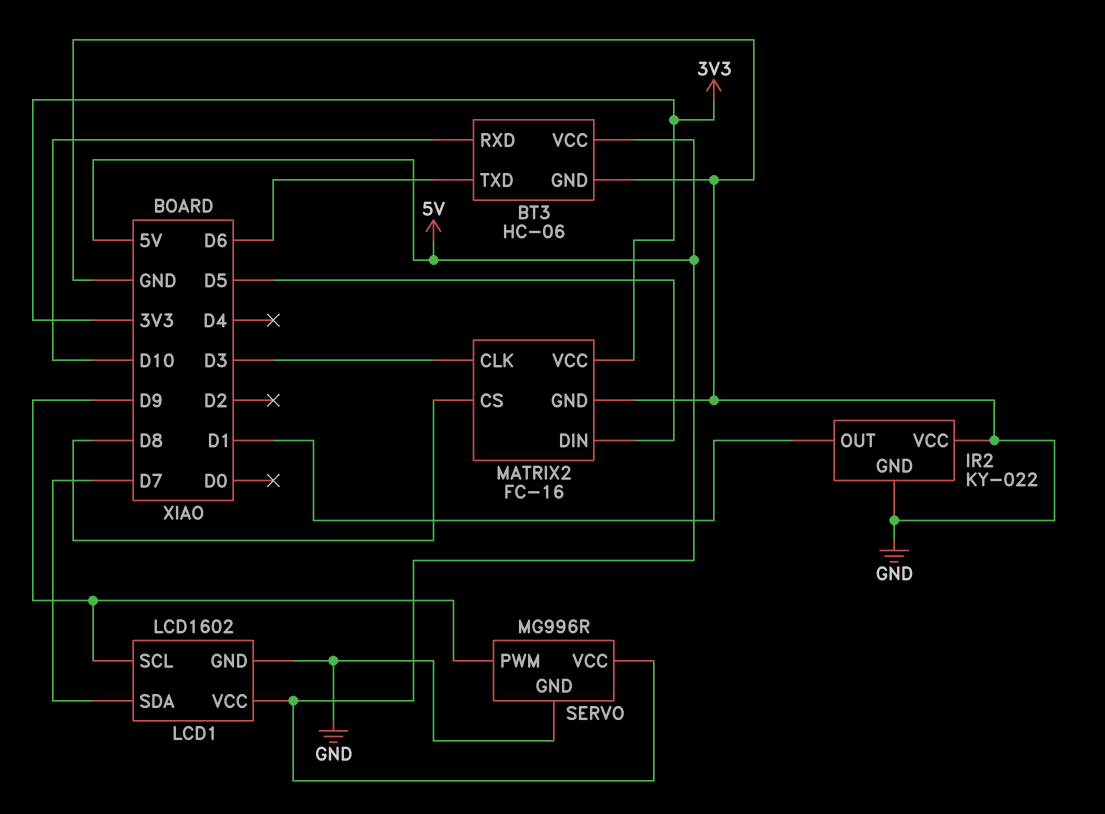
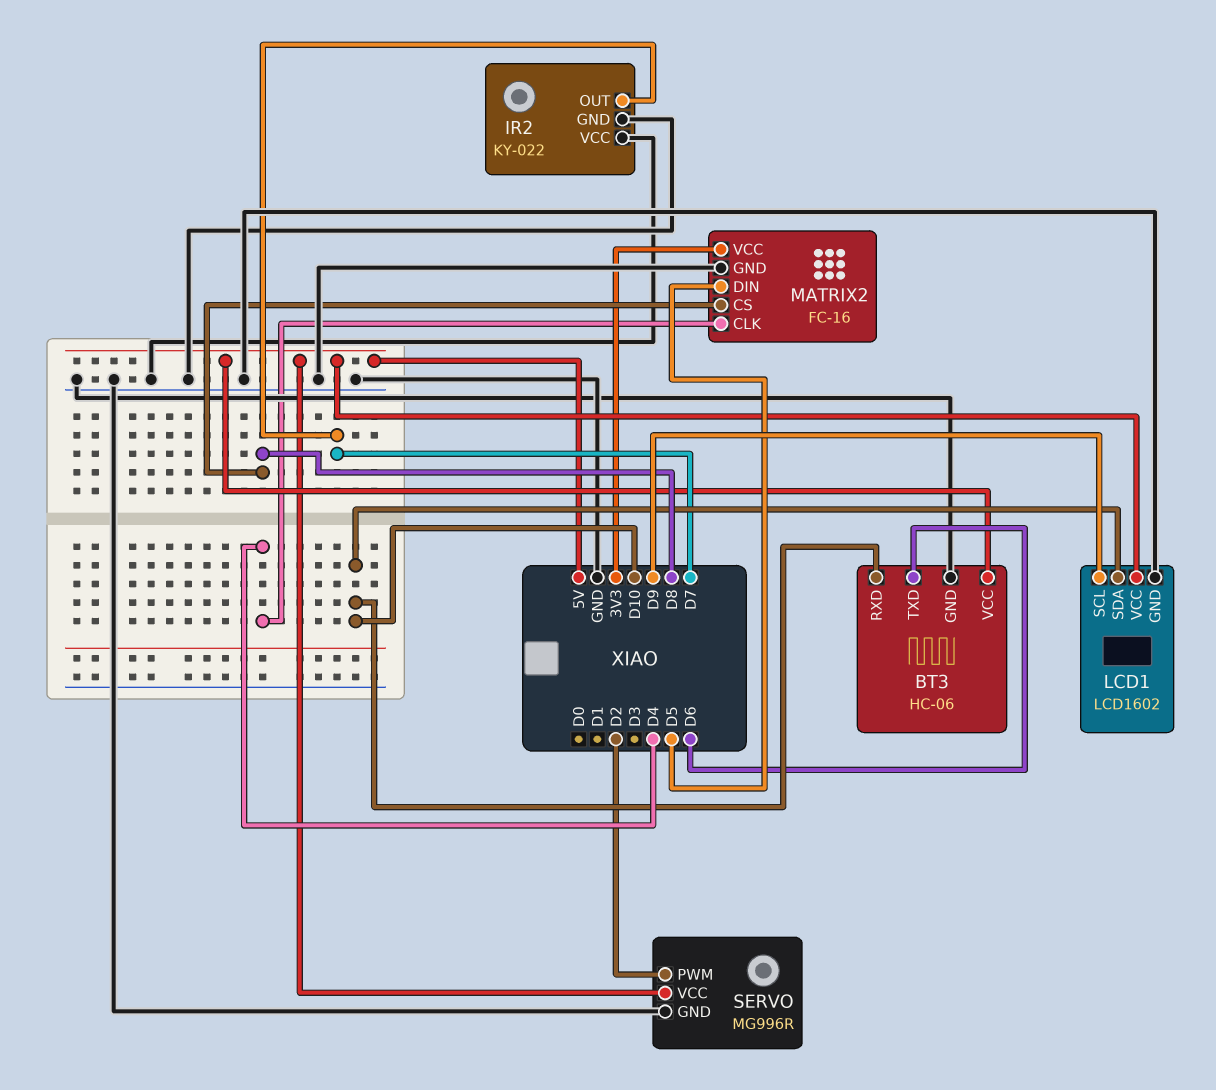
IR2 pin OUT: D1 -> D7
LCD1 pin SDA: D7 -> D10
MATRIX2 pin CLK: D3 -> D4
SERVO pin PWM: D9 -> D2

